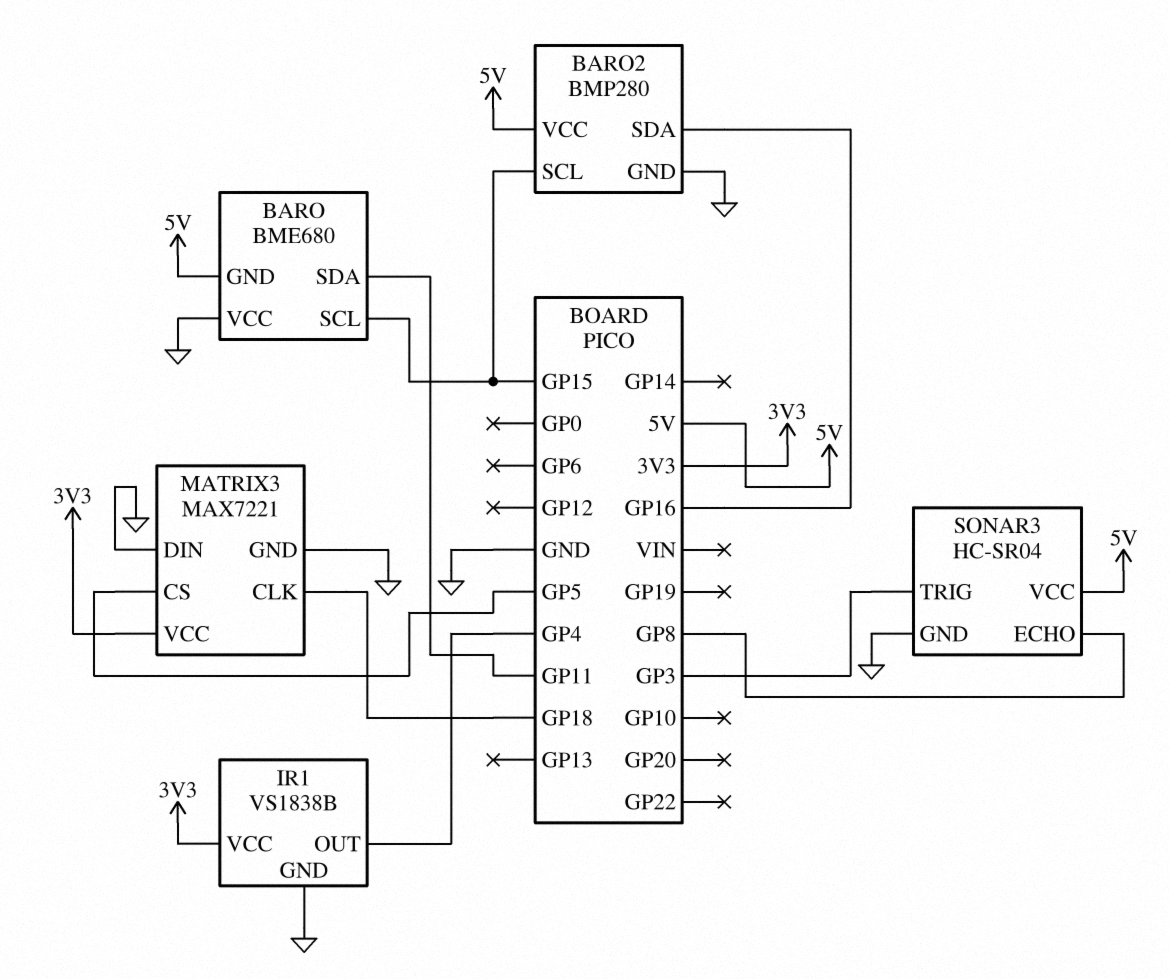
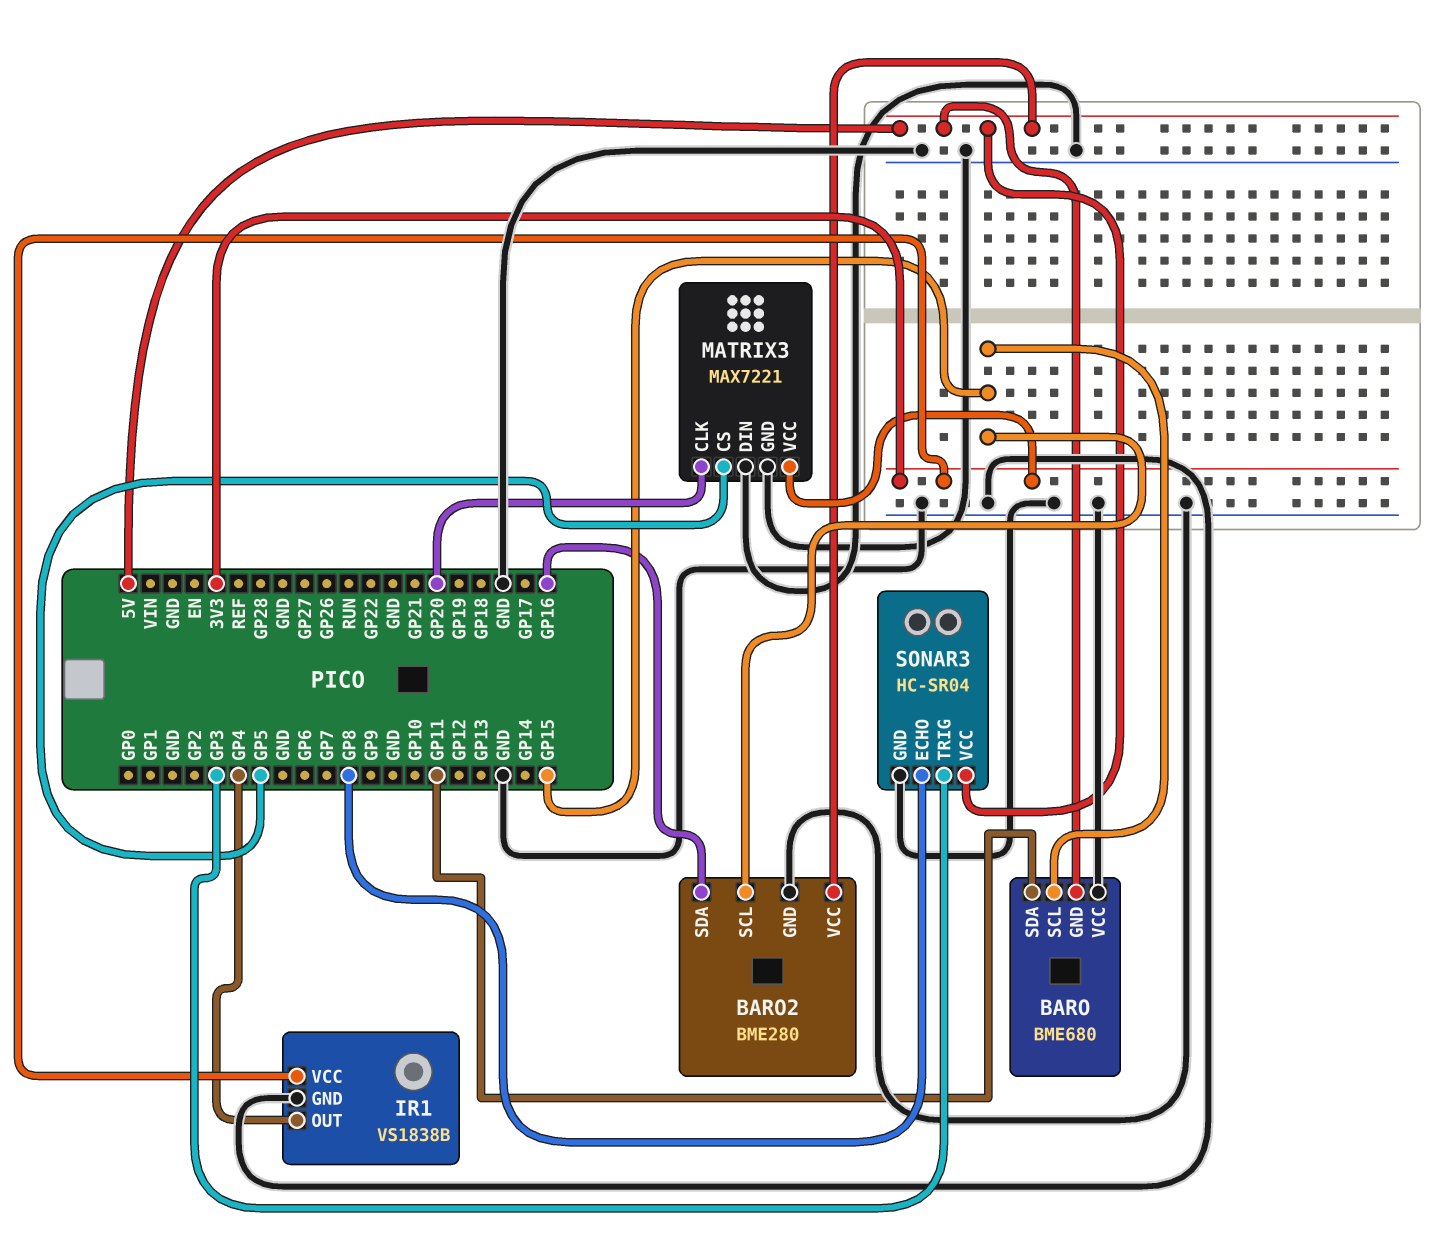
BARO2: BMP280 -> BME280
MATRIX3 pin CLK: GP18 -> GP20

